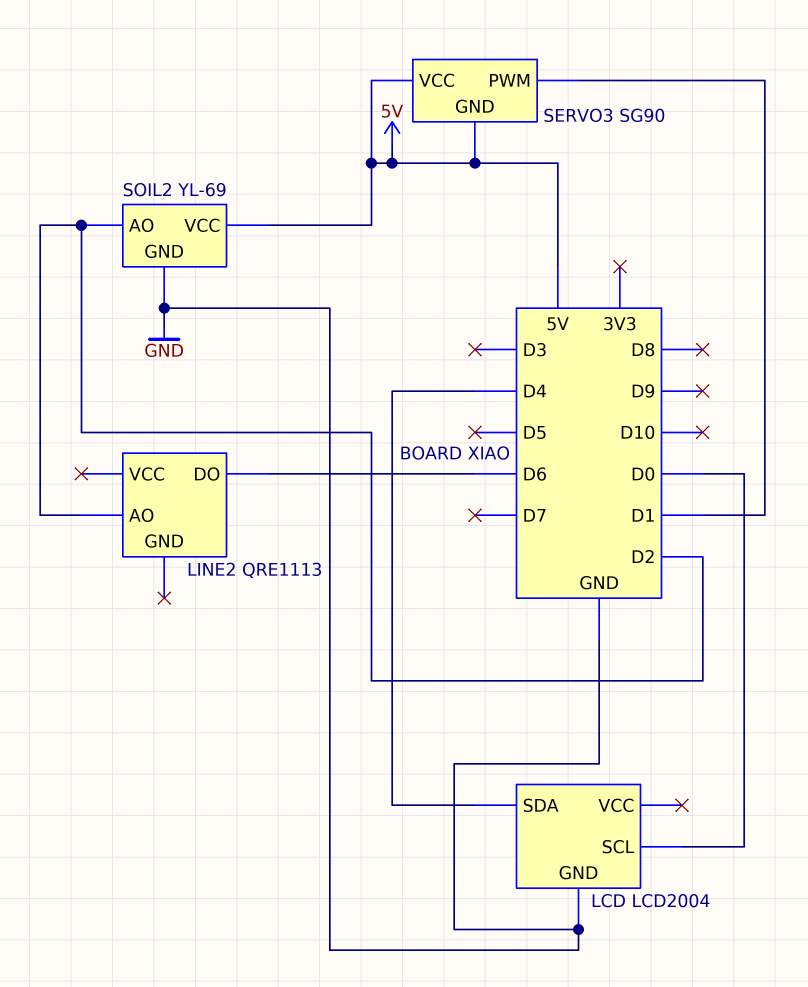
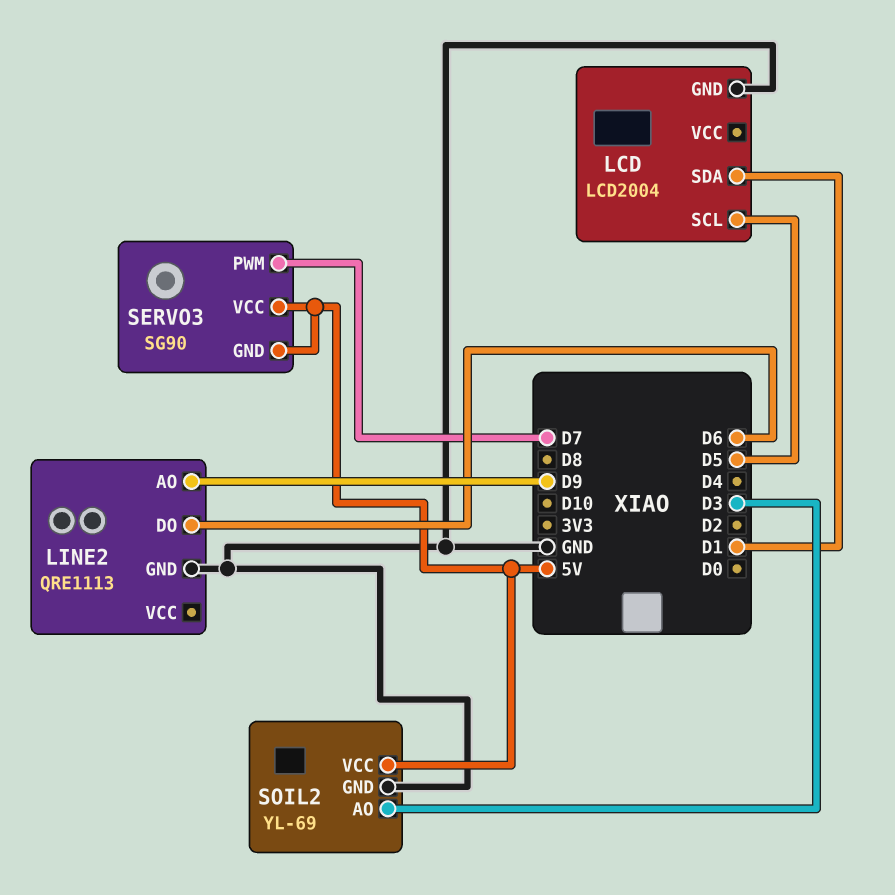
LCD pin SCL: D0 -> D5
LCD pin SDA: D4 -> D1
LINE2 pin AO: D2 -> D9
LINE2 pin GND: none -> GND
SERVO3 pin PWM: D1 -> D7
SOIL2 pin AO: D2 -> D3

